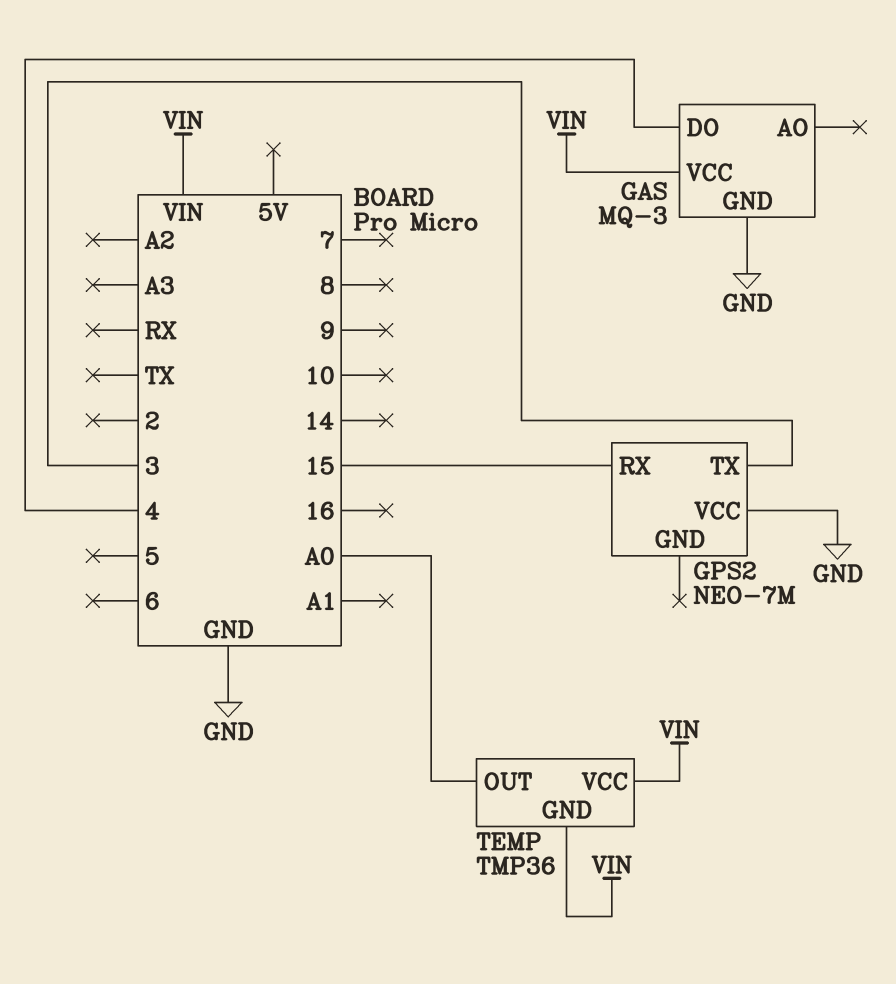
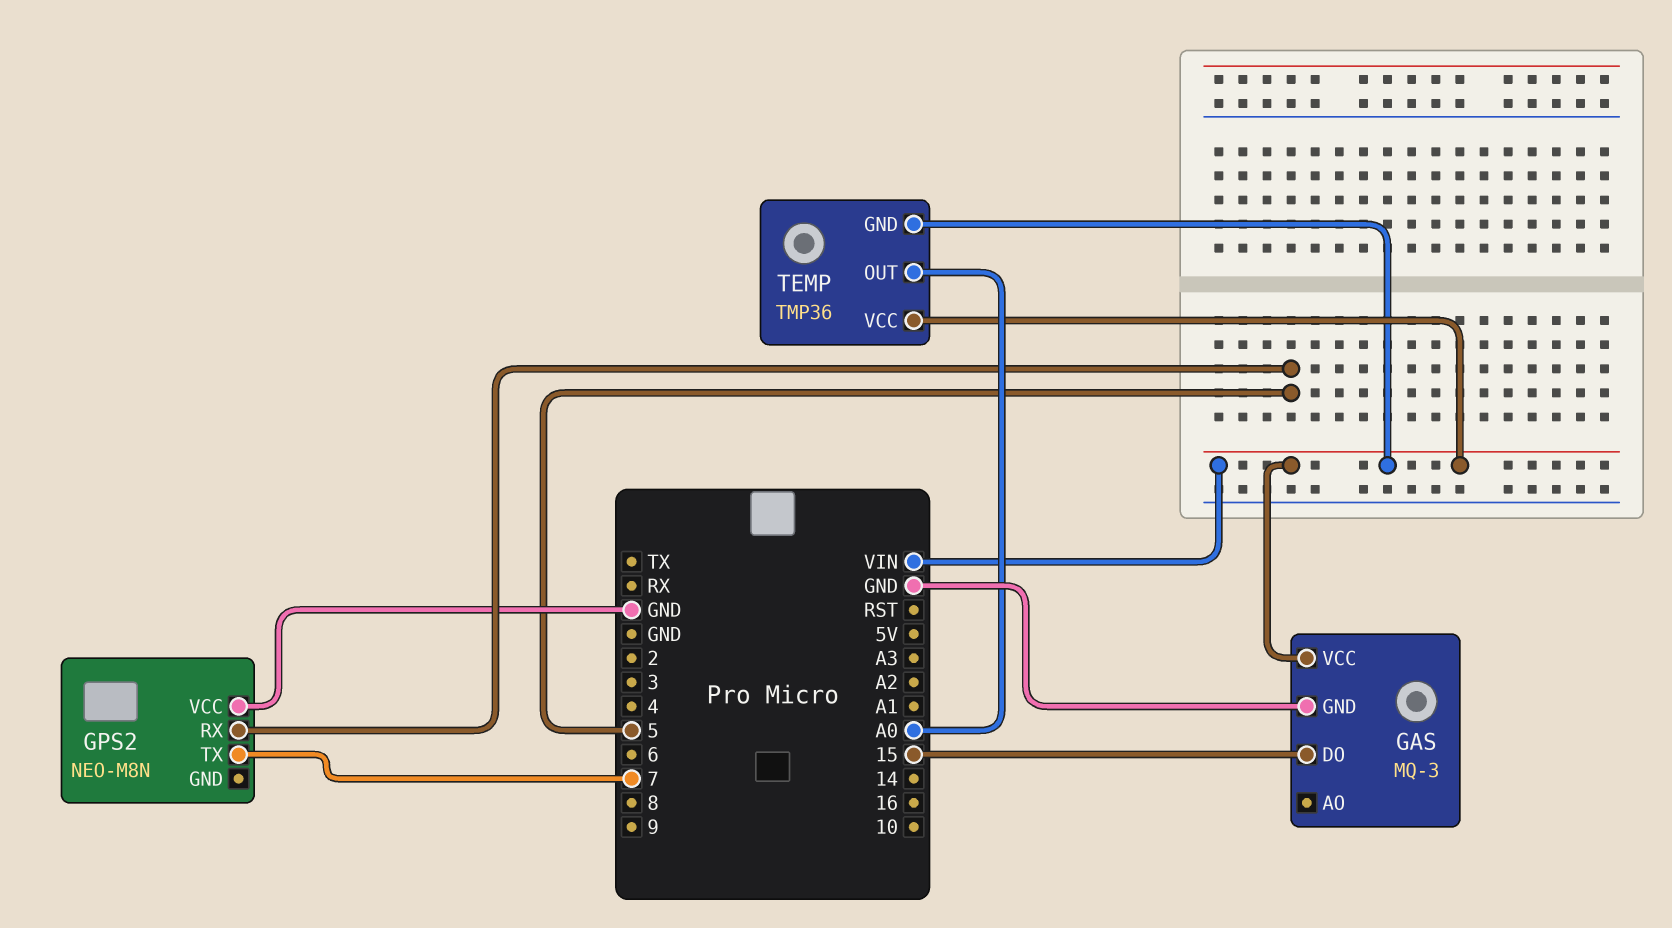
GAS pin DO: 4 -> 15
GPS2: NEO-7M -> NEO-M8N
GPS2 pin RX: 15 -> 5
GPS2 pin TX: 3 -> 7

